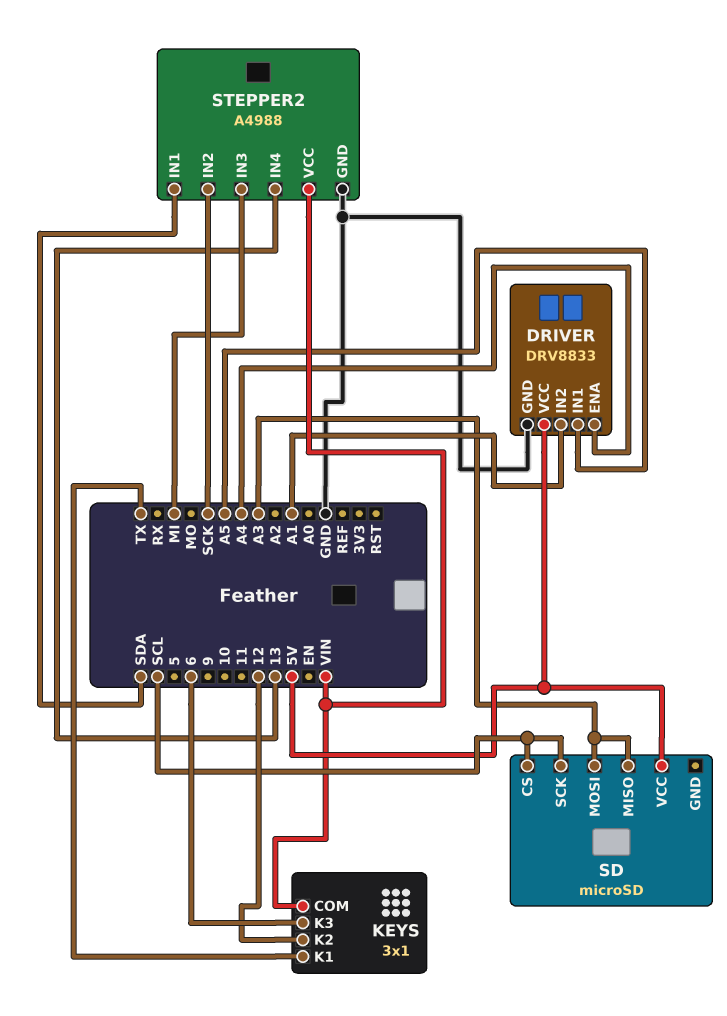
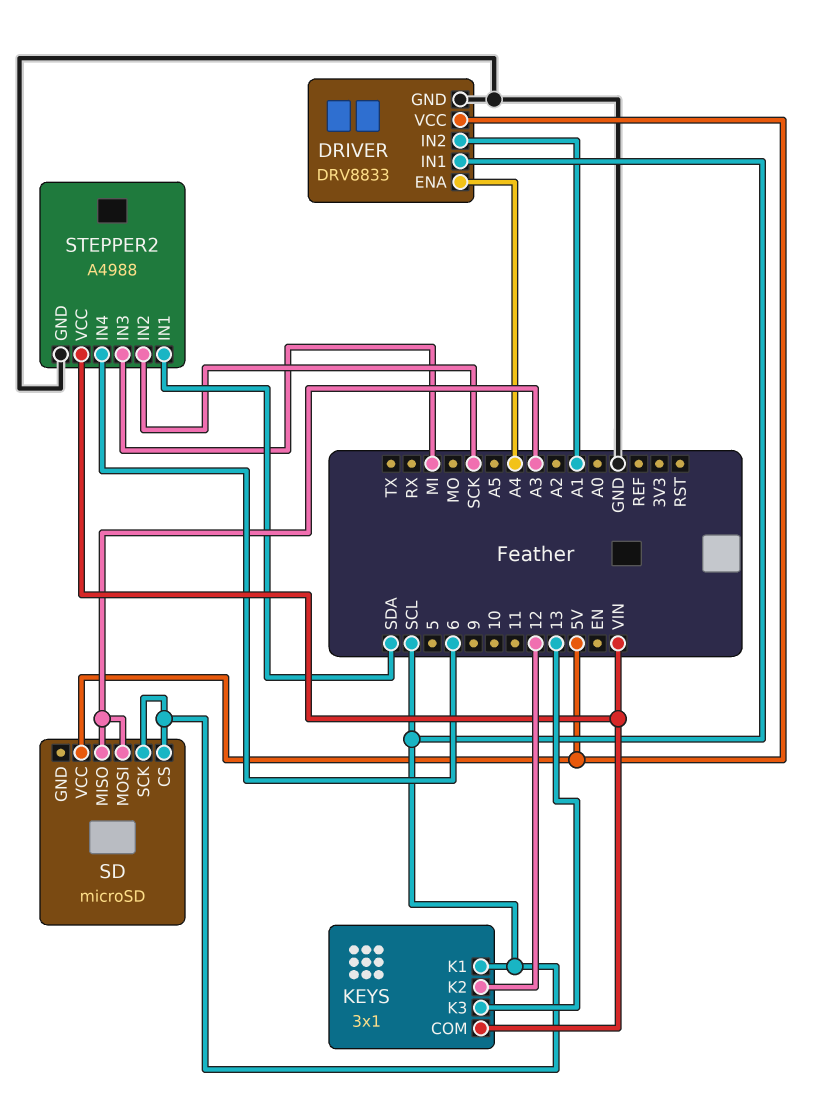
DRIVER pin IN1: A5 -> SCL
KEYS pin K1: TX -> SCL
KEYS pin K3: 6 -> 13
STEPPER2 pin IN4: 13 -> 6

